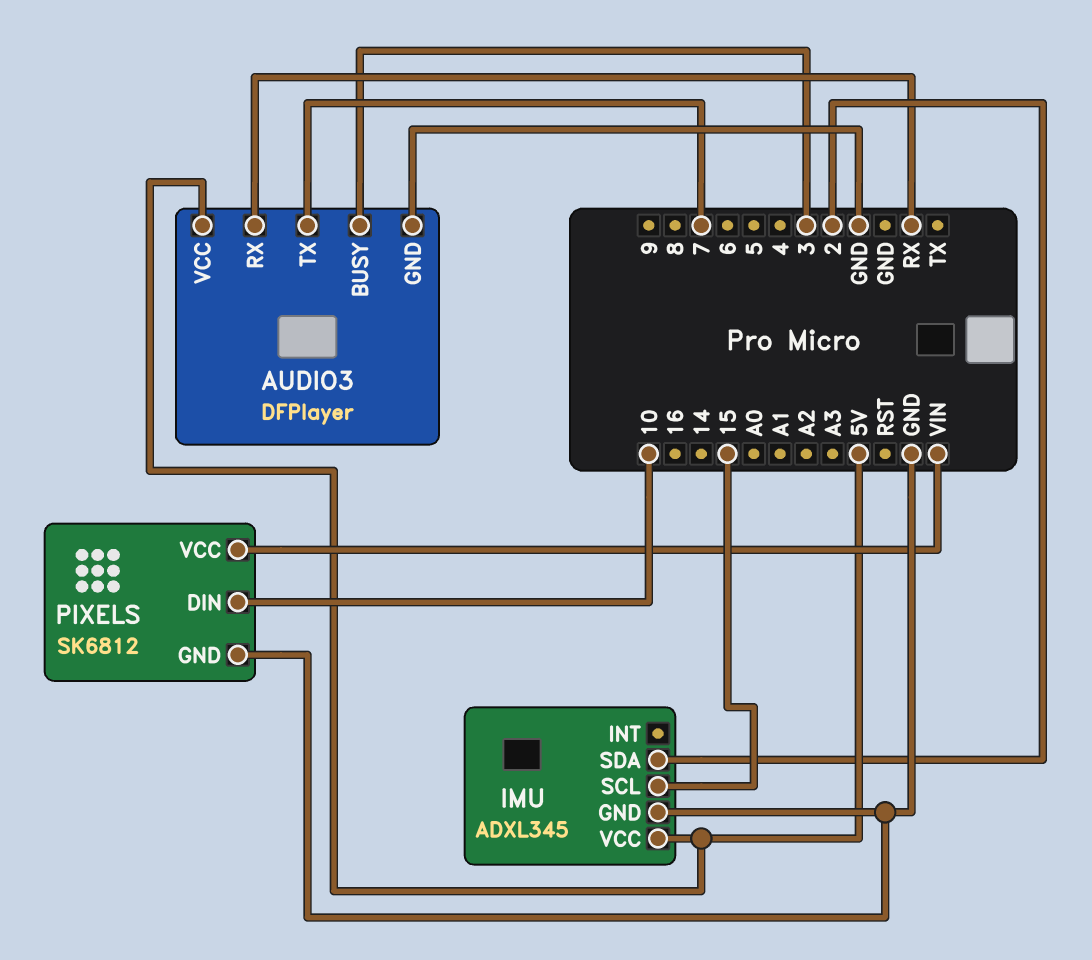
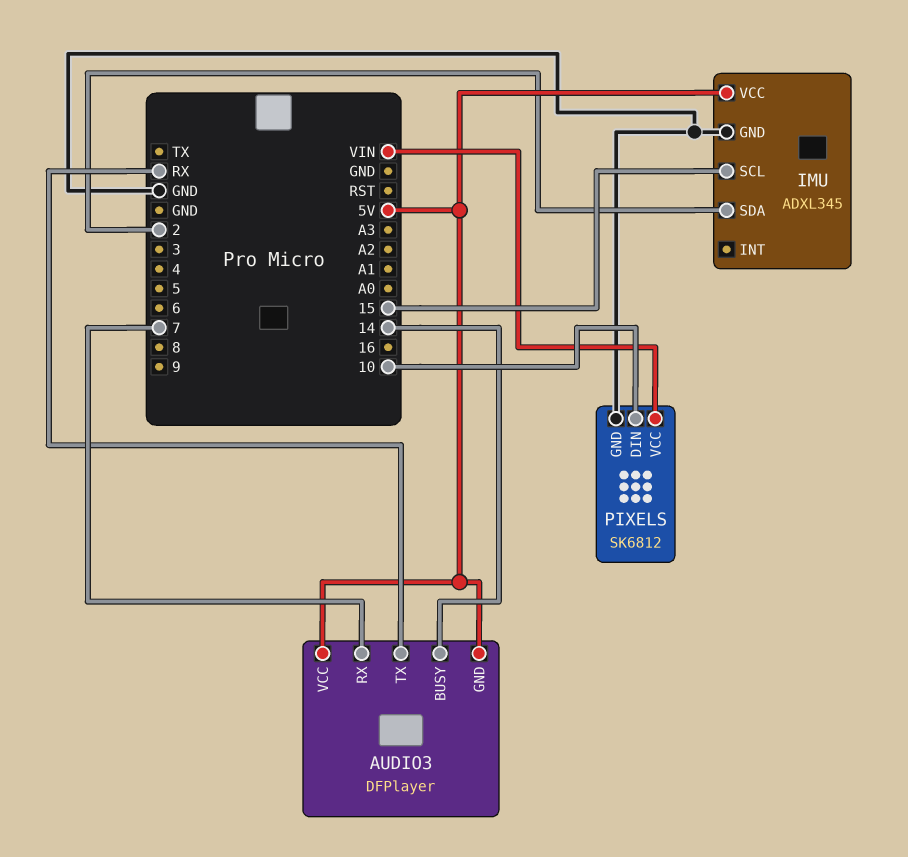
AUDIO3 pin BUSY: 3 -> 14
AUDIO3 pin GND: GND -> 5V
AUDIO3 pin RX: RX -> 7
AUDIO3 pin TX: 7 -> RX

